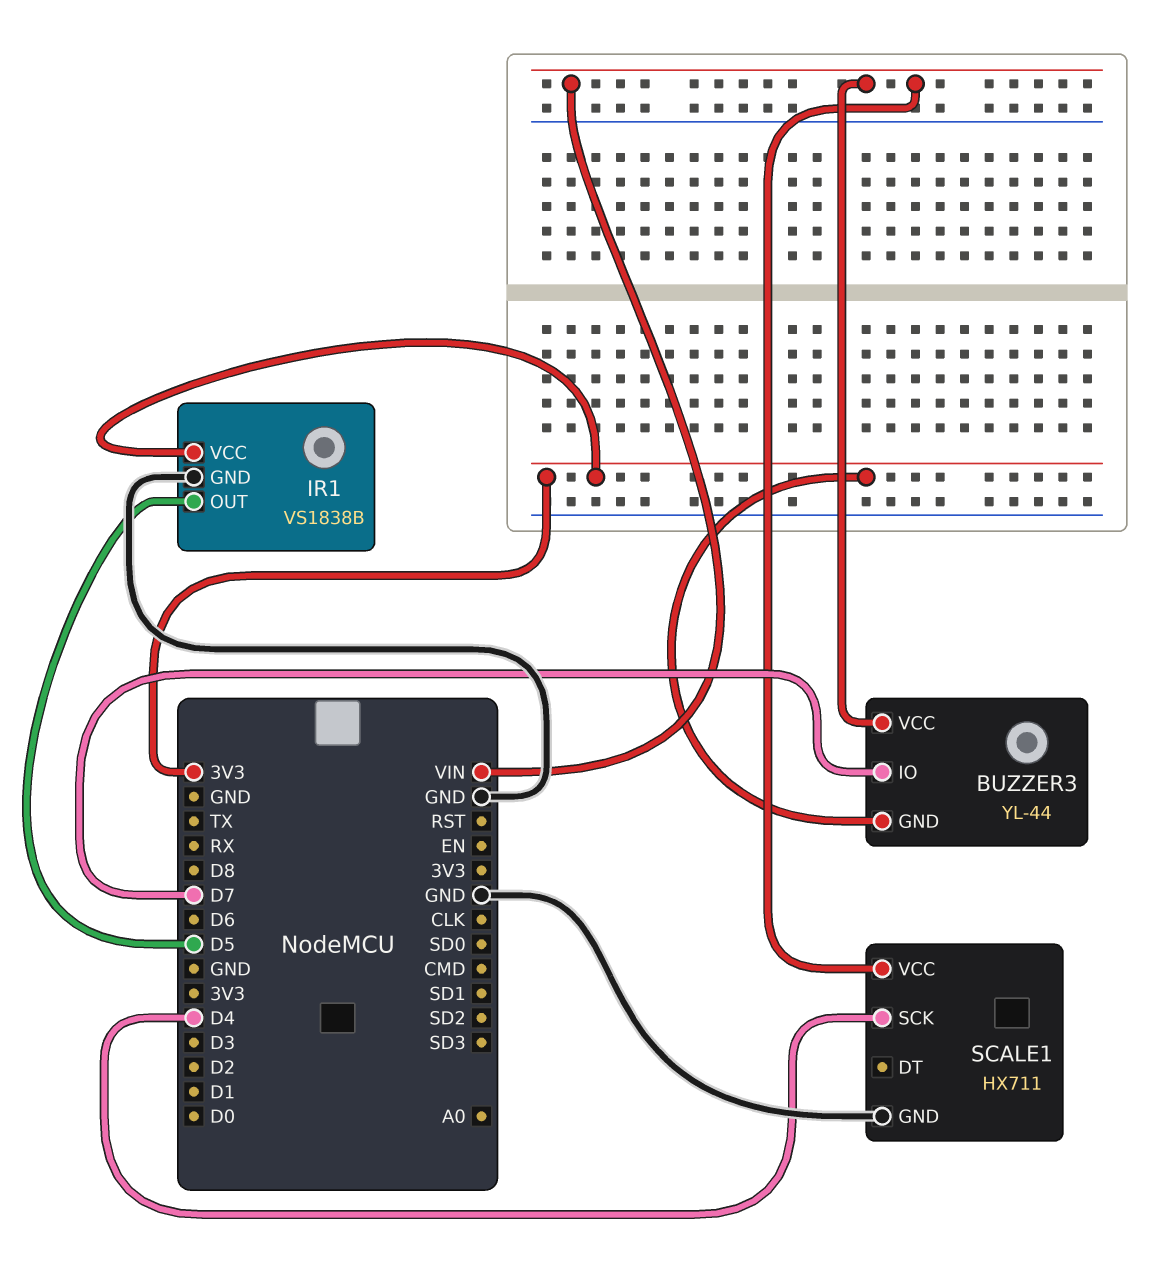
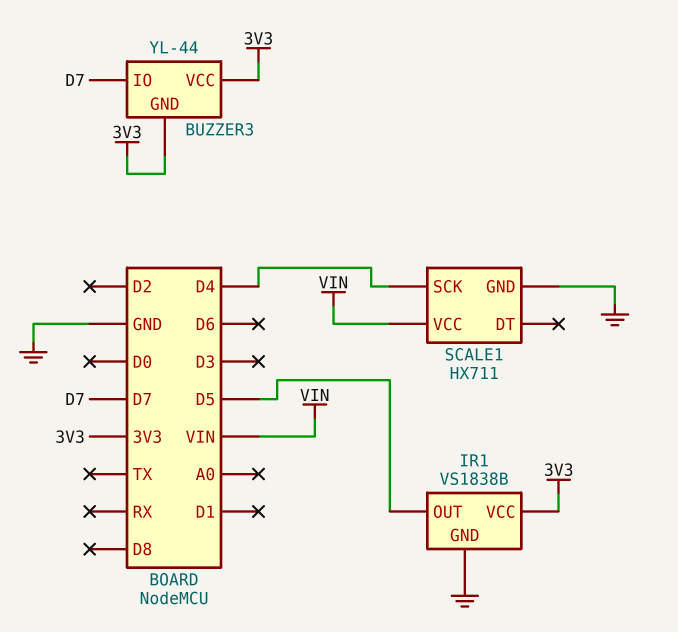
BUZZER3 pin VCC: VIN -> 3V3

